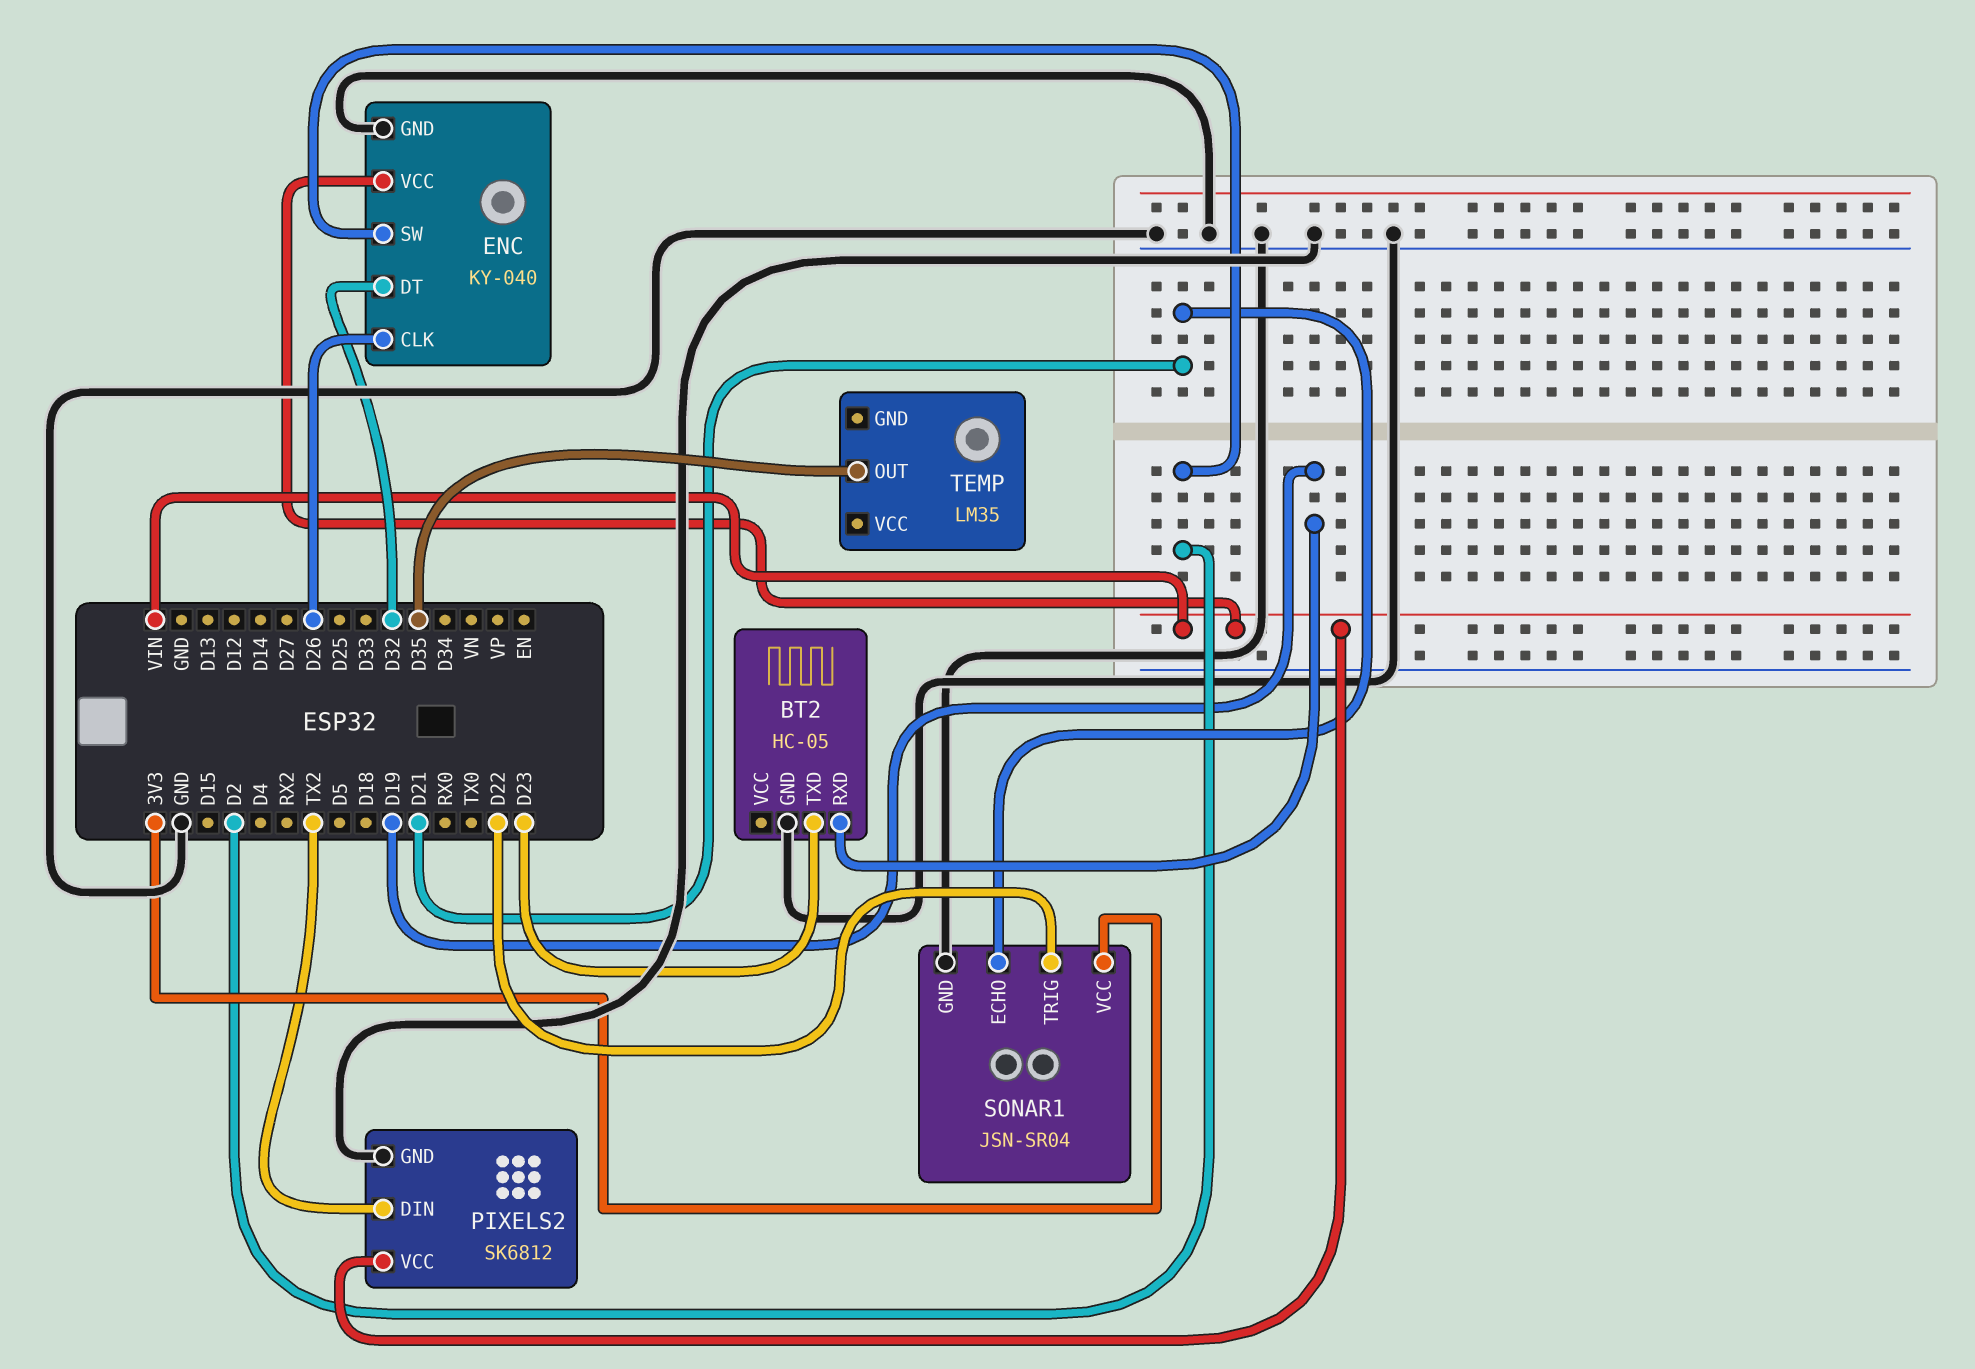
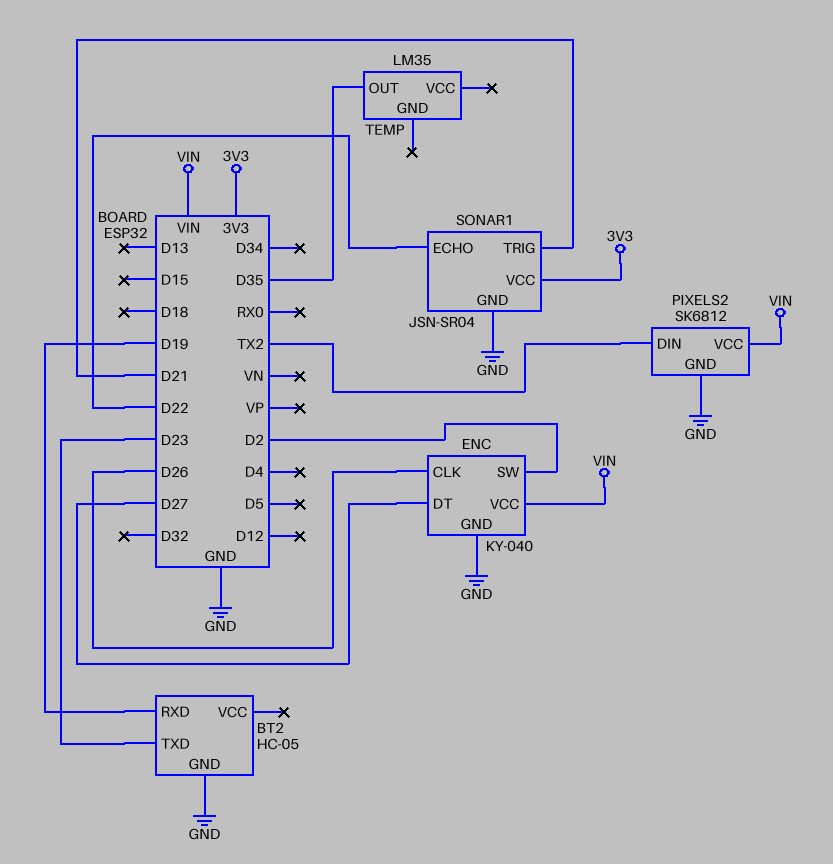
ENC pin DT: D32 -> D27
SONAR1 pin ECHO: D21 -> D22
SONAR1 pin TRIG: D22 -> D21

